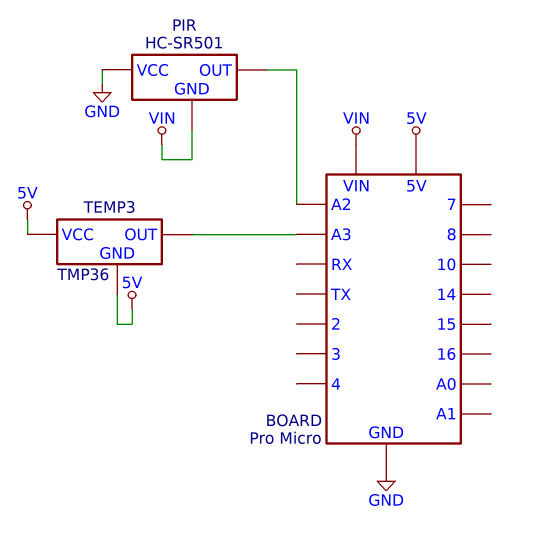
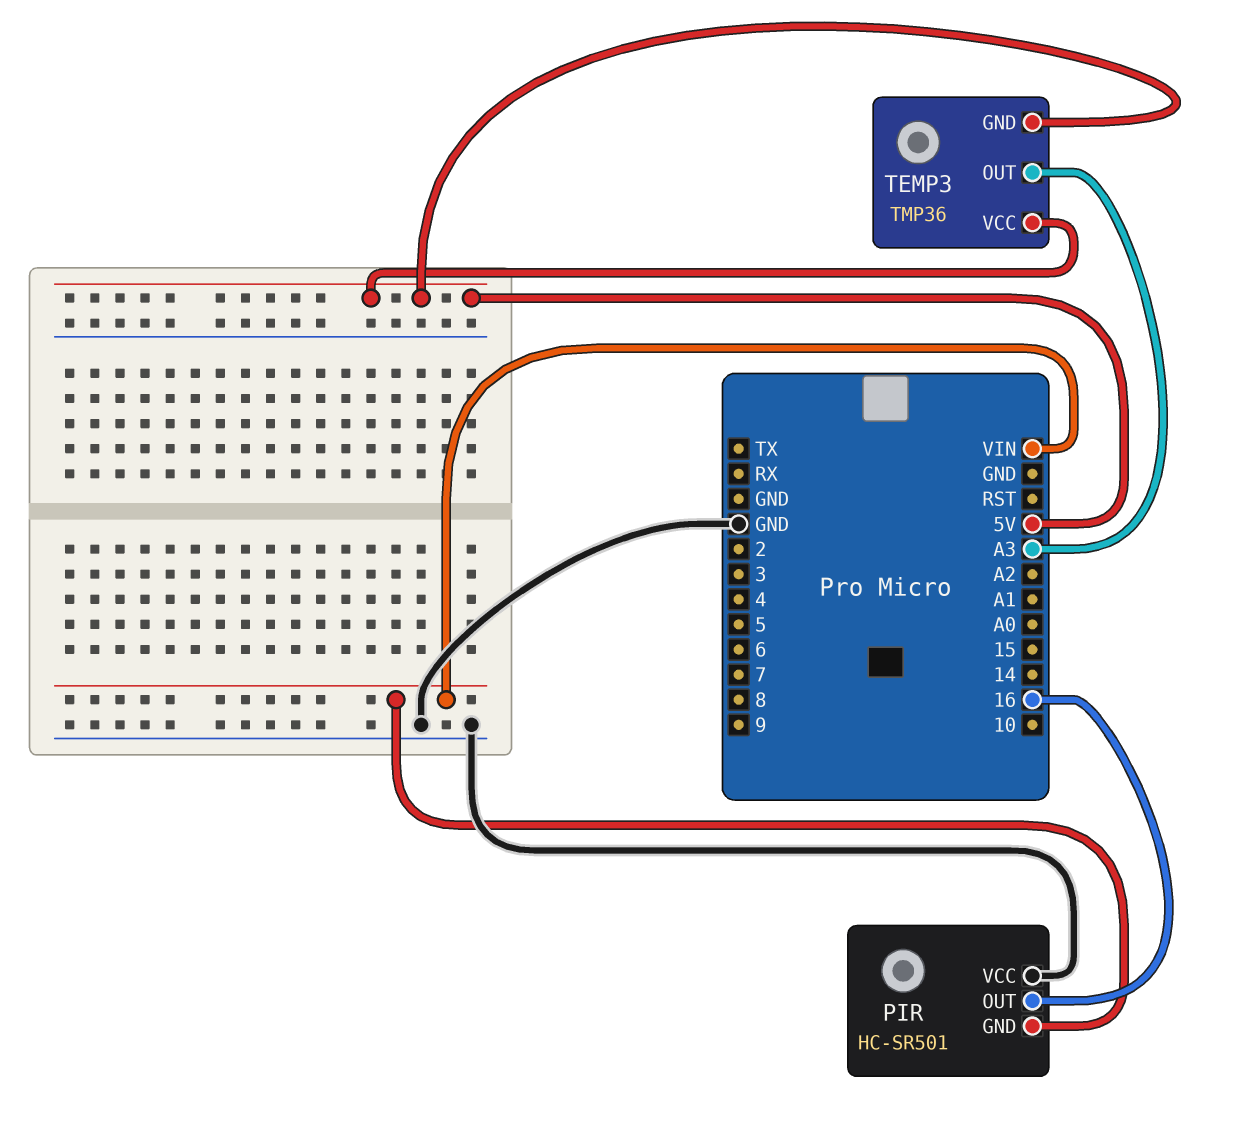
PIR pin OUT: A2 -> 16

